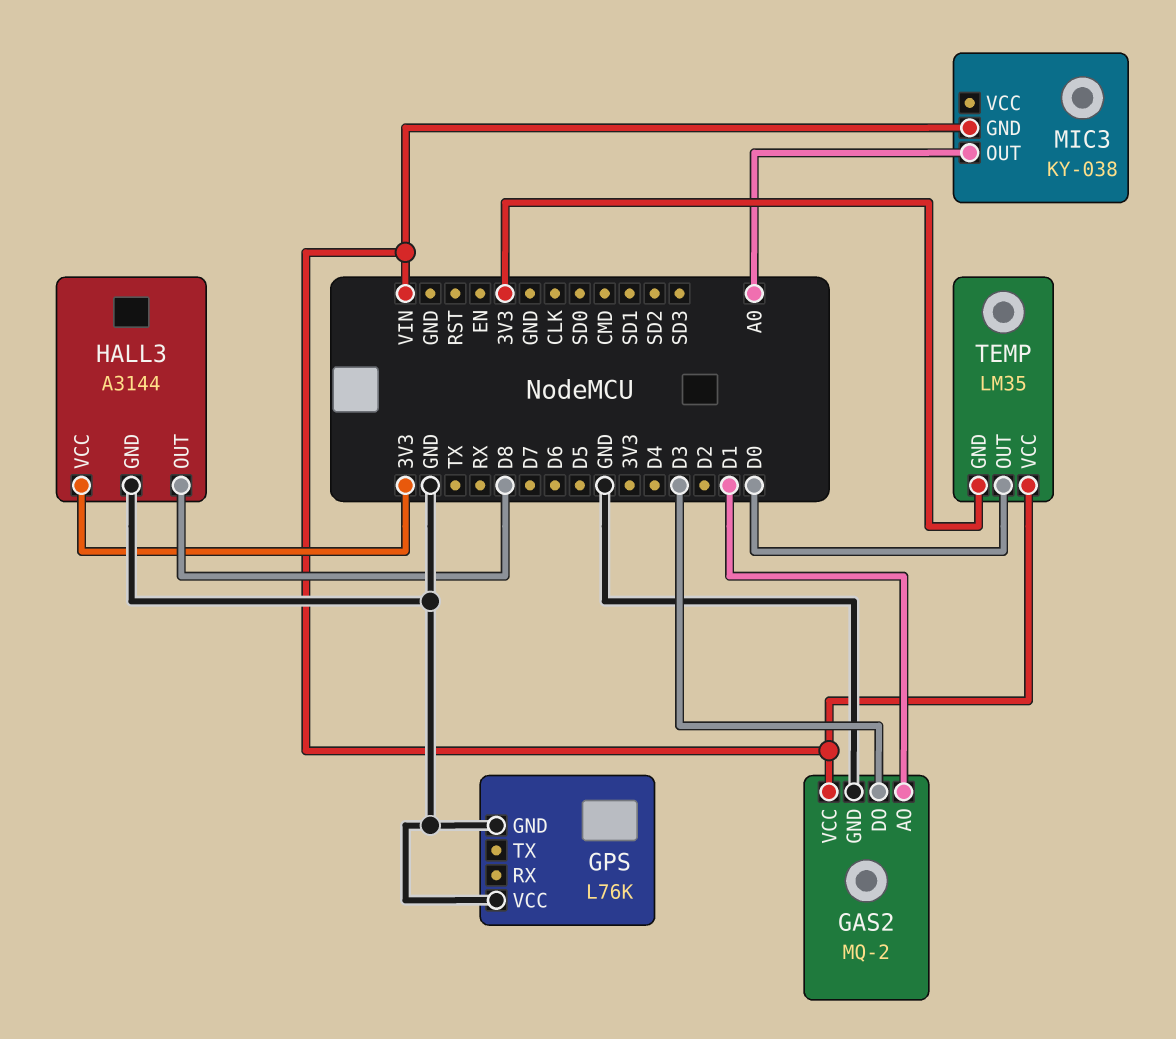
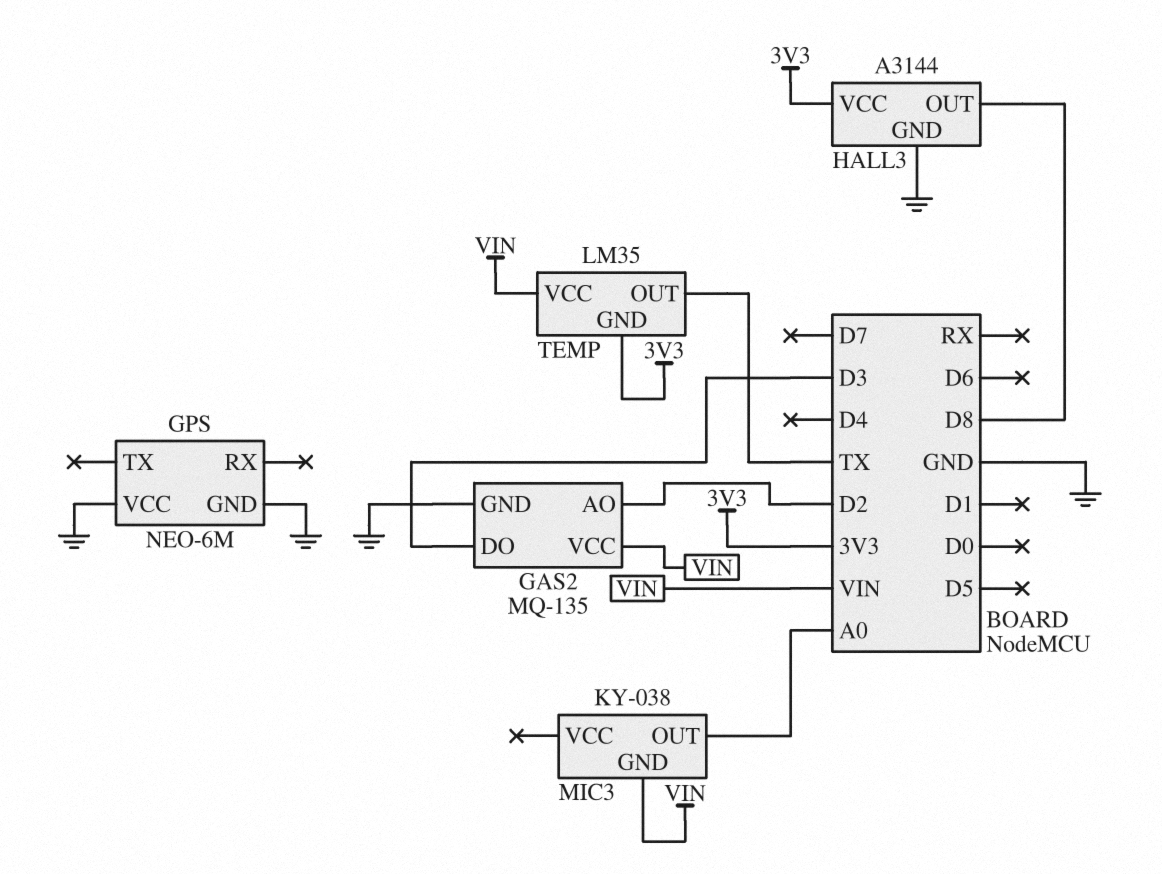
GAS2: MQ-2 -> MQ-135
GAS2 pin AO: D1 -> D2
GPS: L76K -> NEO-6M
TEMP pin OUT: D0 -> TX

